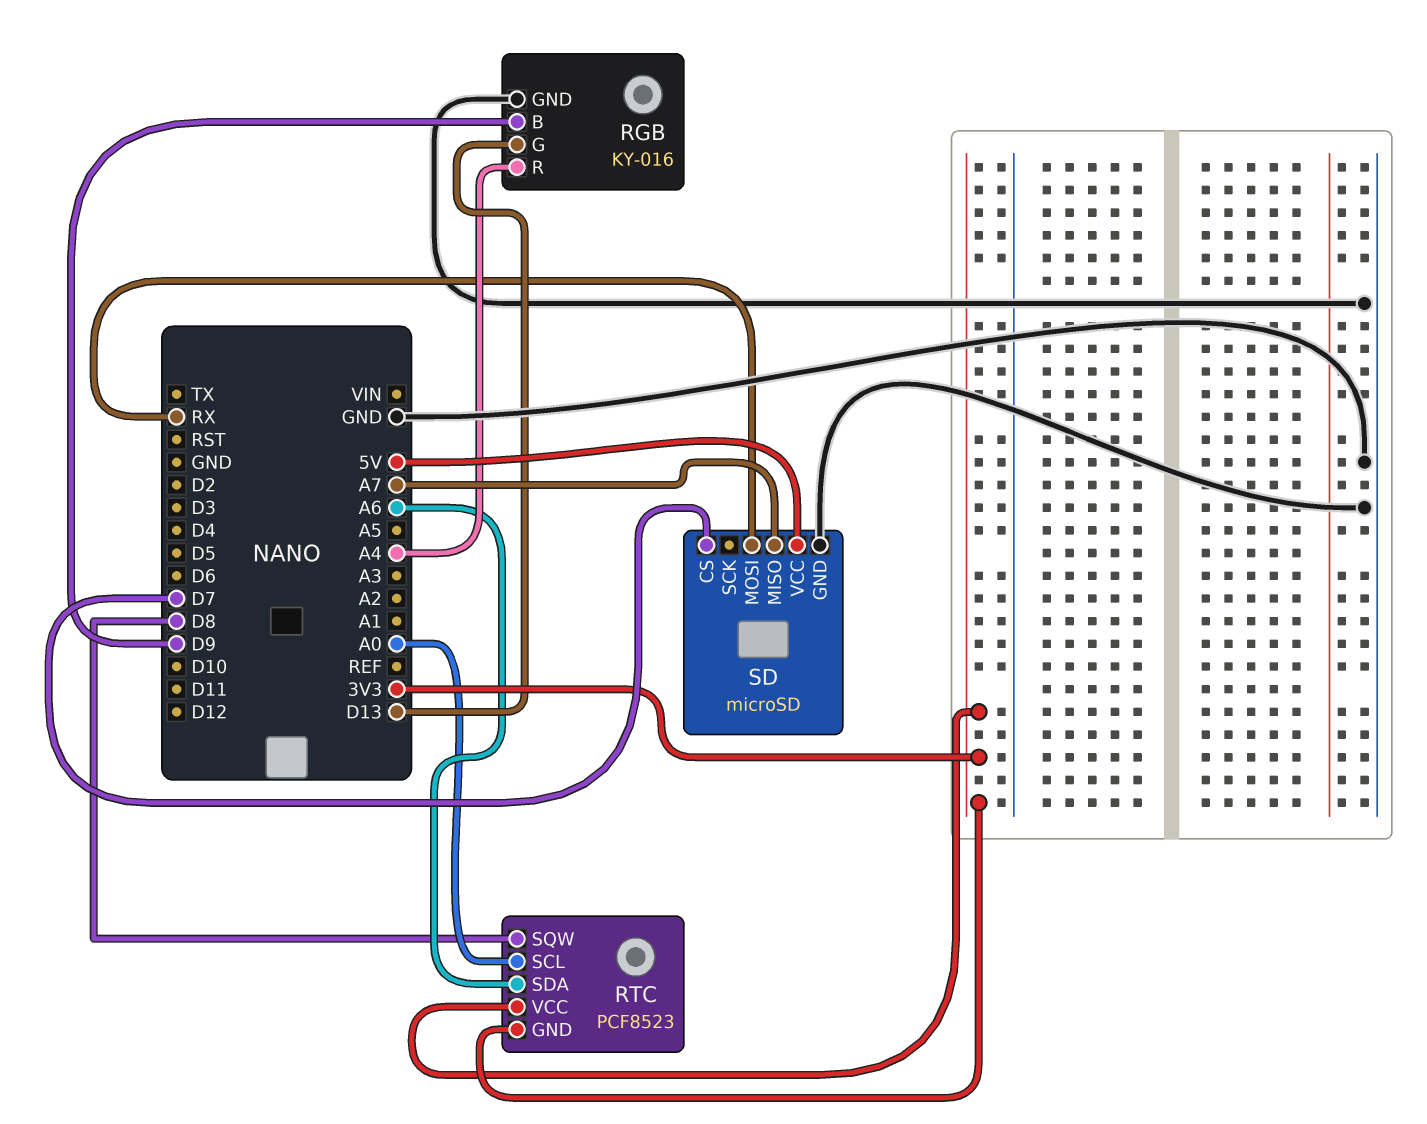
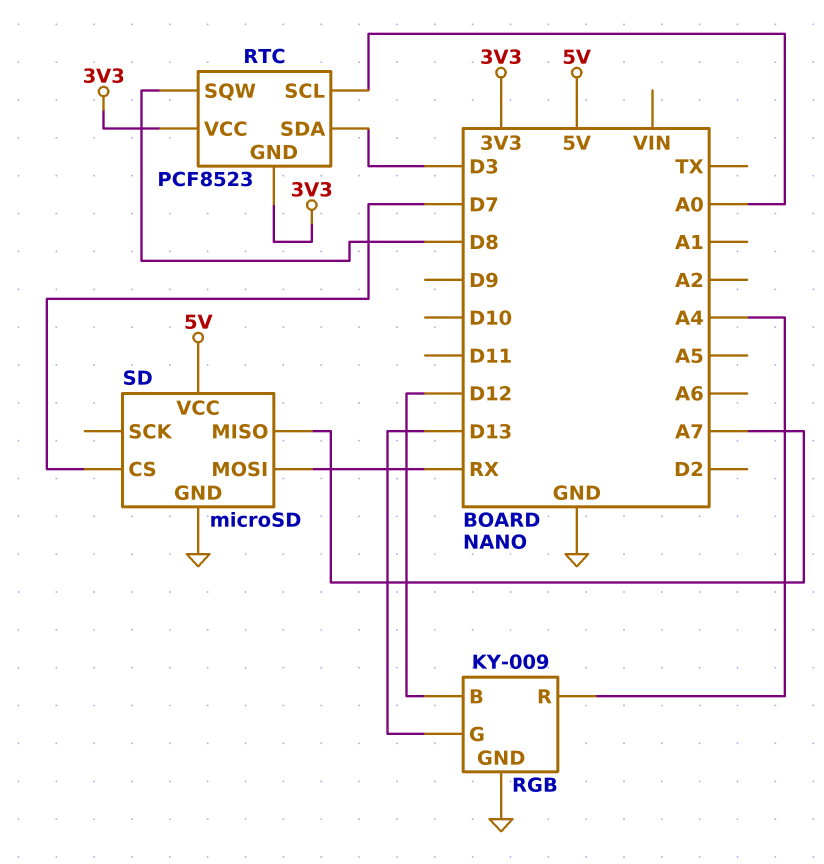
RGB: KY-016 -> KY-009
RGB pin B: D9 -> D12
RTC pin SDA: A6 -> D3

